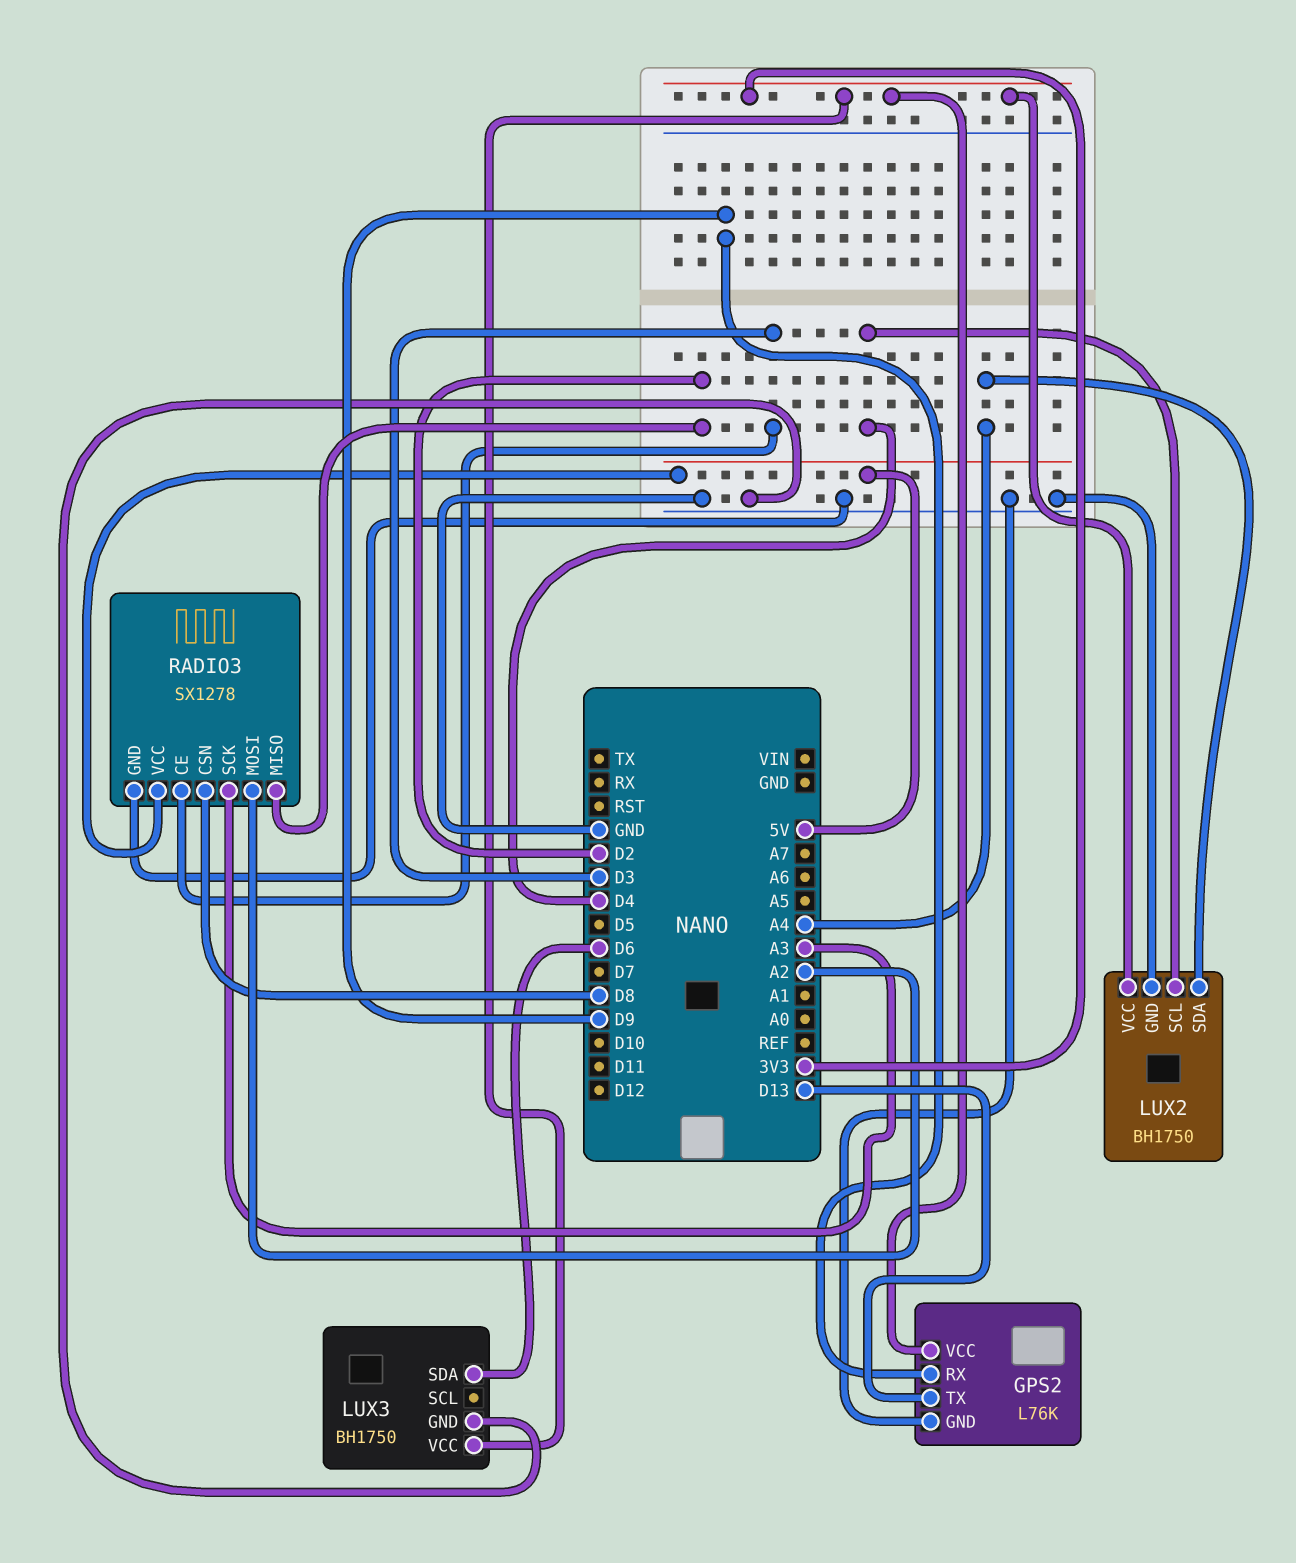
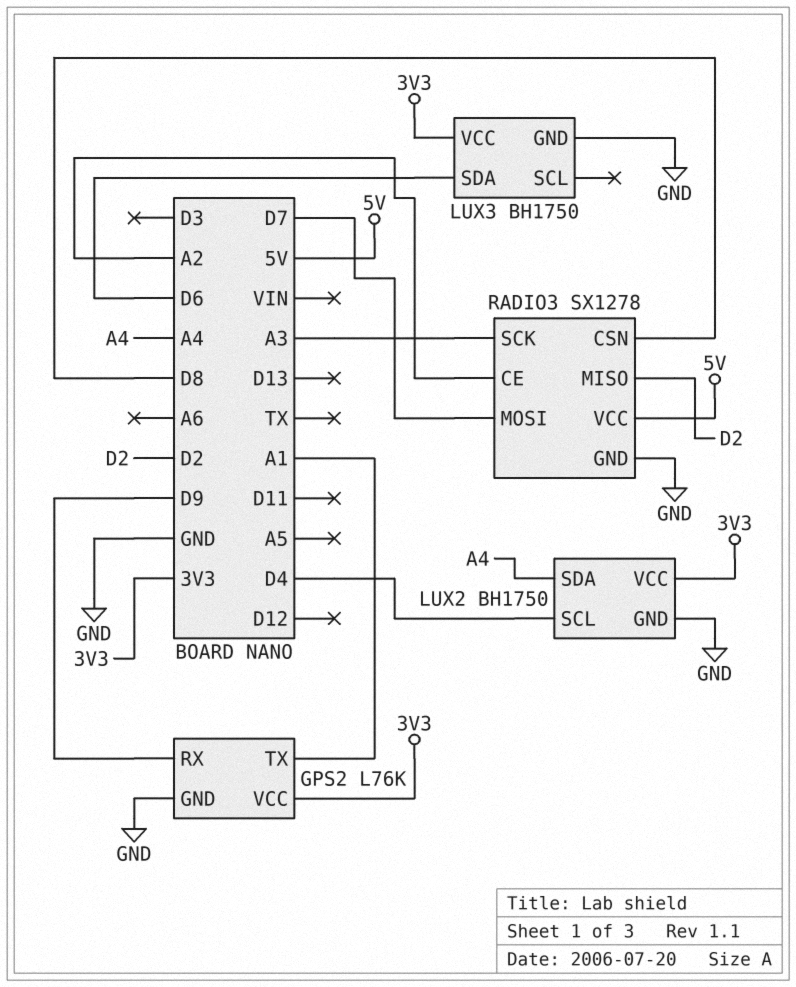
GPS2 pin TX: D13 -> A1
RADIO3 pin CE: D3 -> A2
RADIO3 pin MOSI: A2 -> D7

